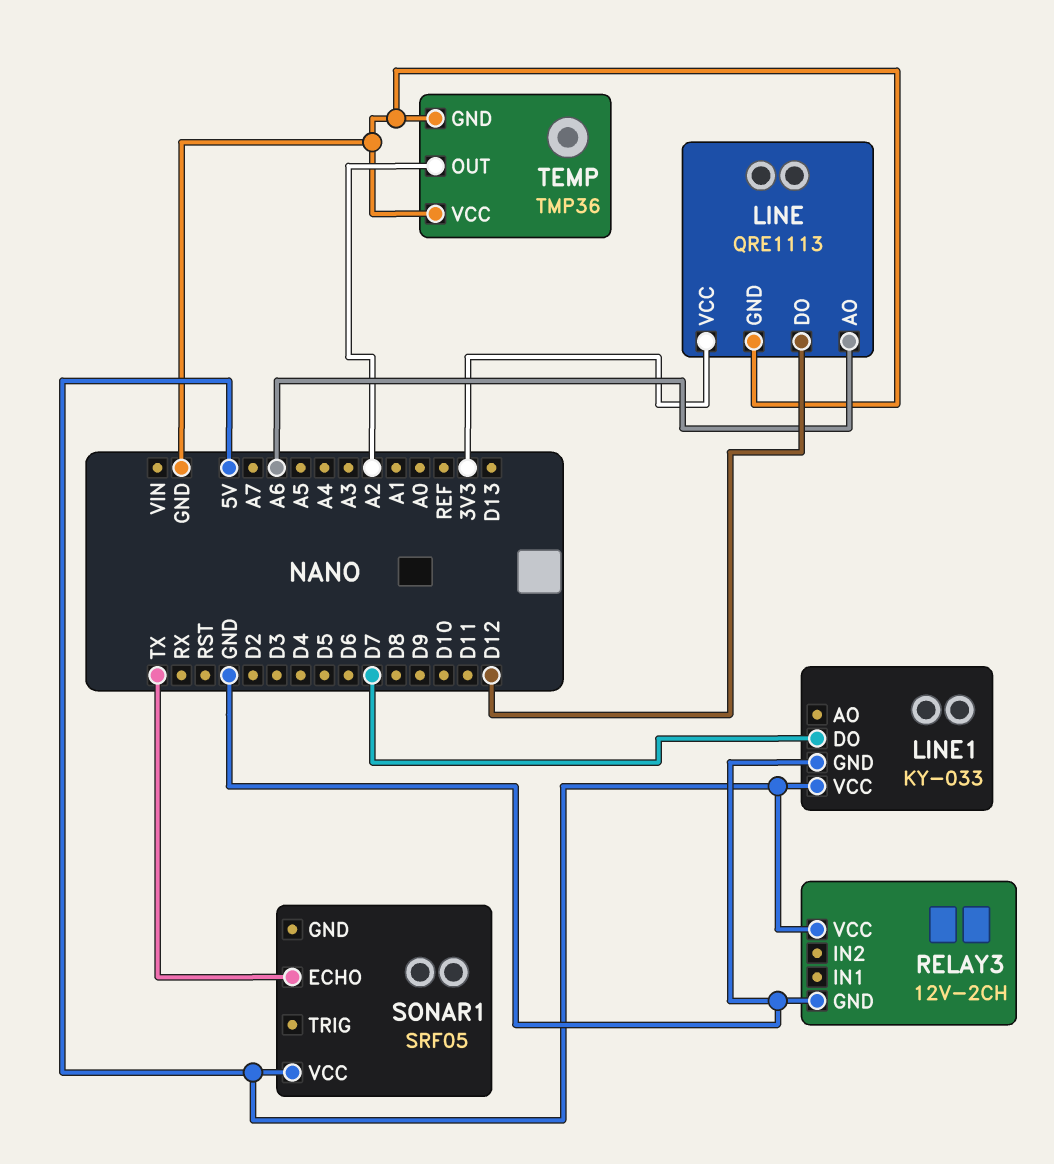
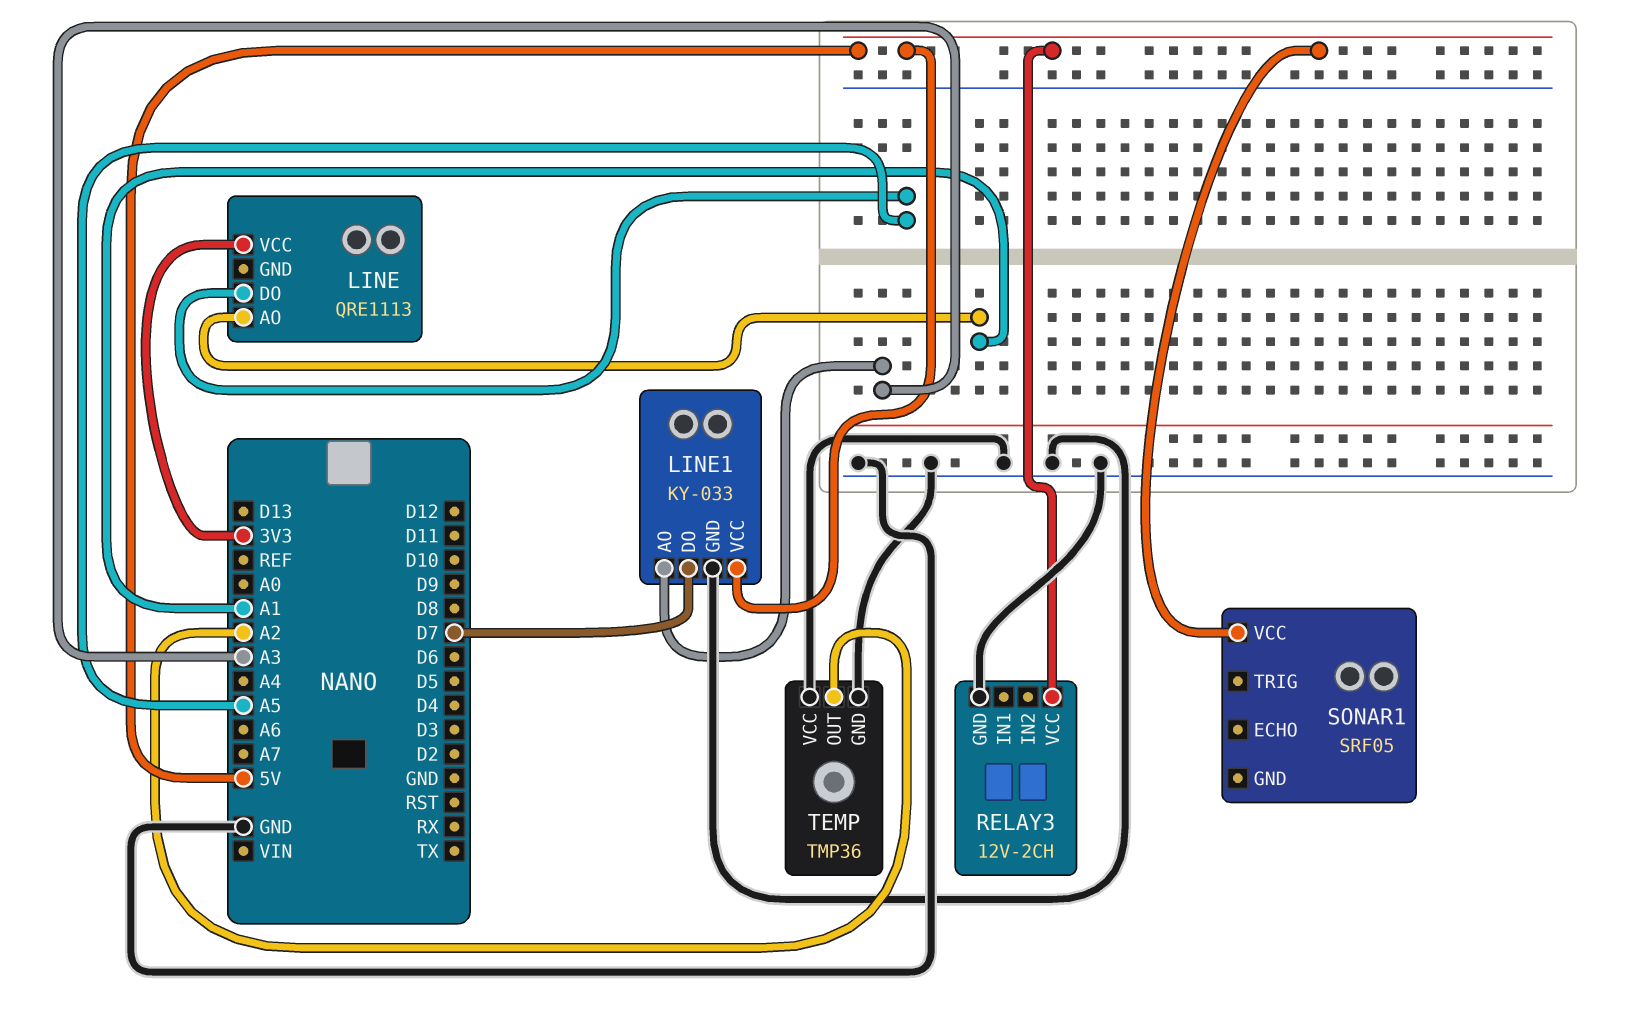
LINE pin AO: A6 -> A1
LINE pin DO: D12 -> A5
LINE pin GND: GND -> none
LINE1 pin AO: none -> A3
SONAR1 pin ECHO: TX -> none

